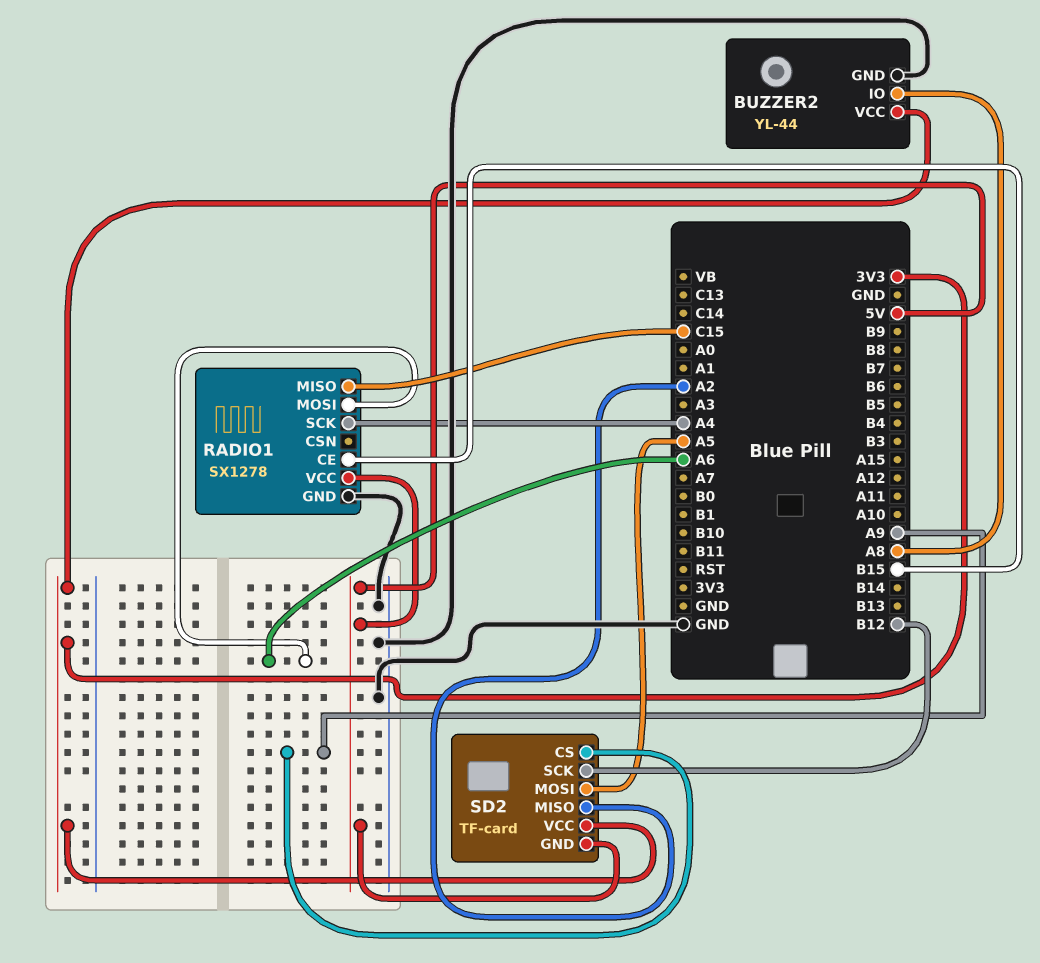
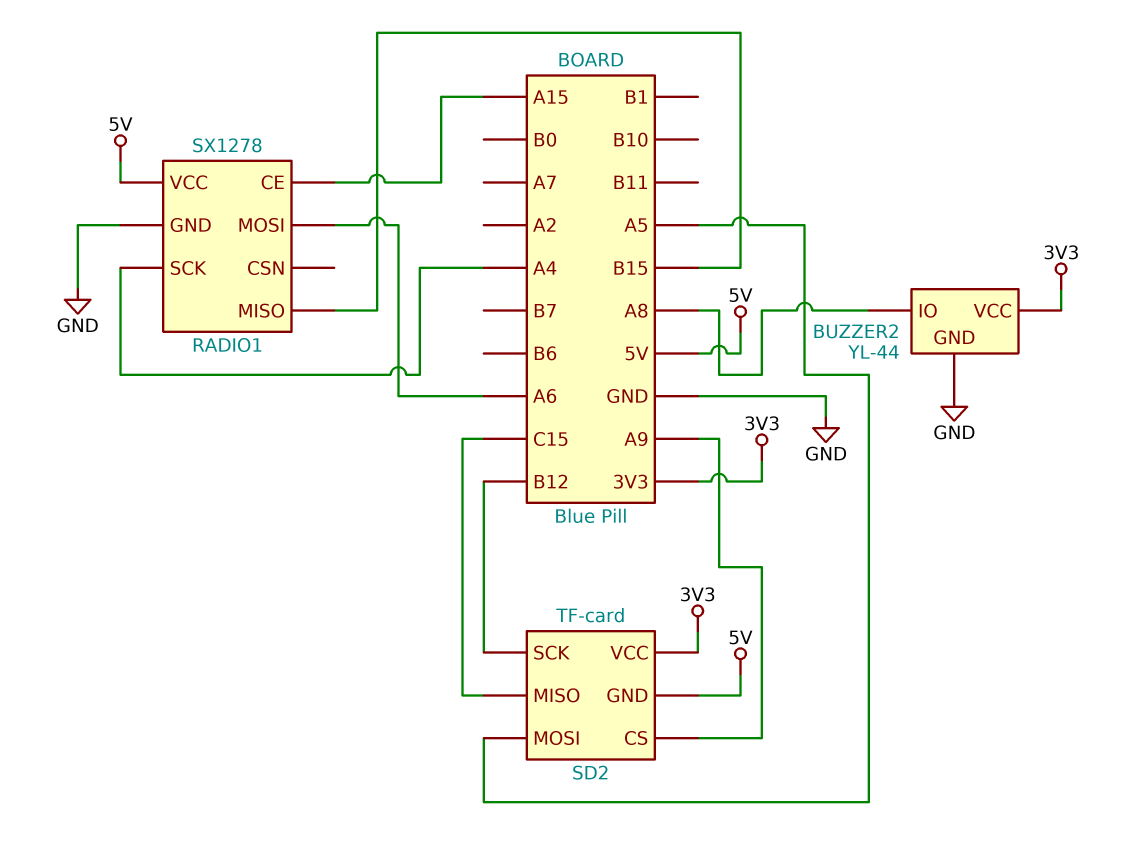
RADIO1 pin CE: B15 -> A15
RADIO1 pin MISO: C15 -> B15
SD2 pin MISO: A2 -> C15

